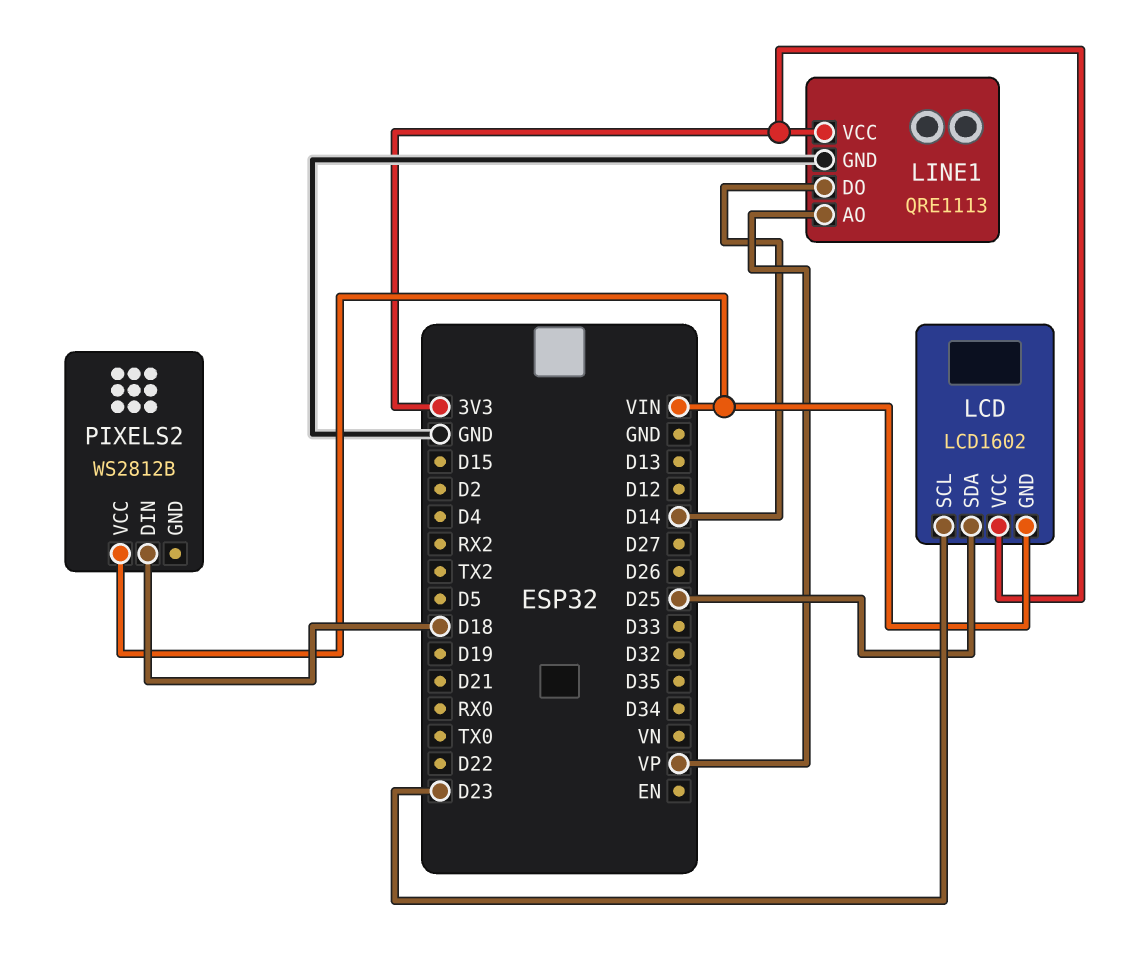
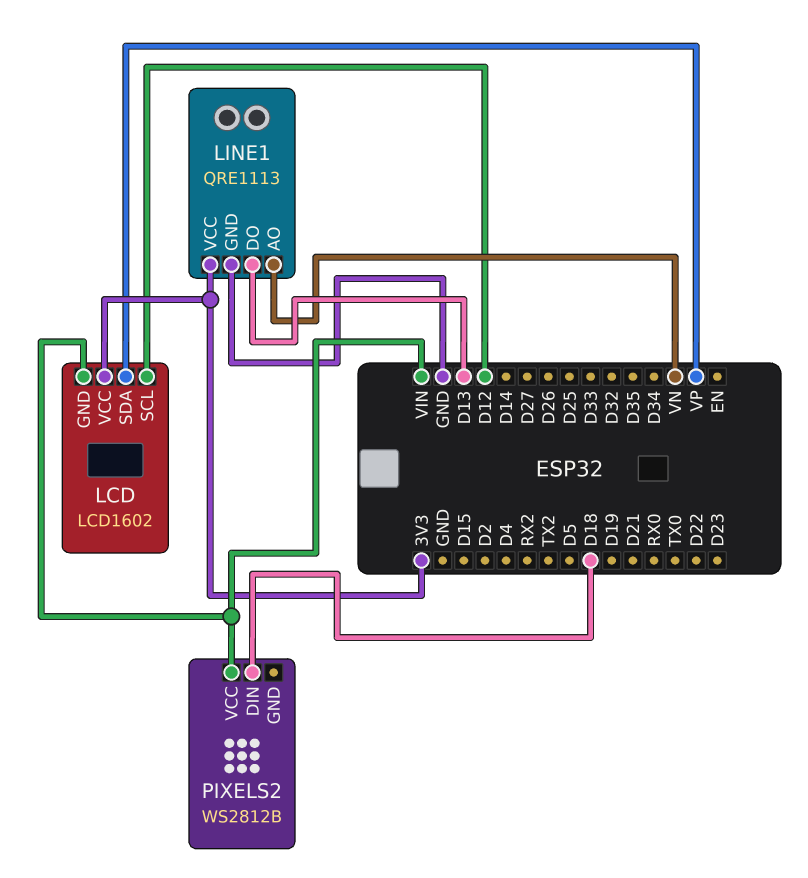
LCD pin SCL: D23 -> D12
LCD pin SDA: D25 -> VP
LINE1 pin AO: VP -> VN
LINE1 pin DO: D14 -> D13

